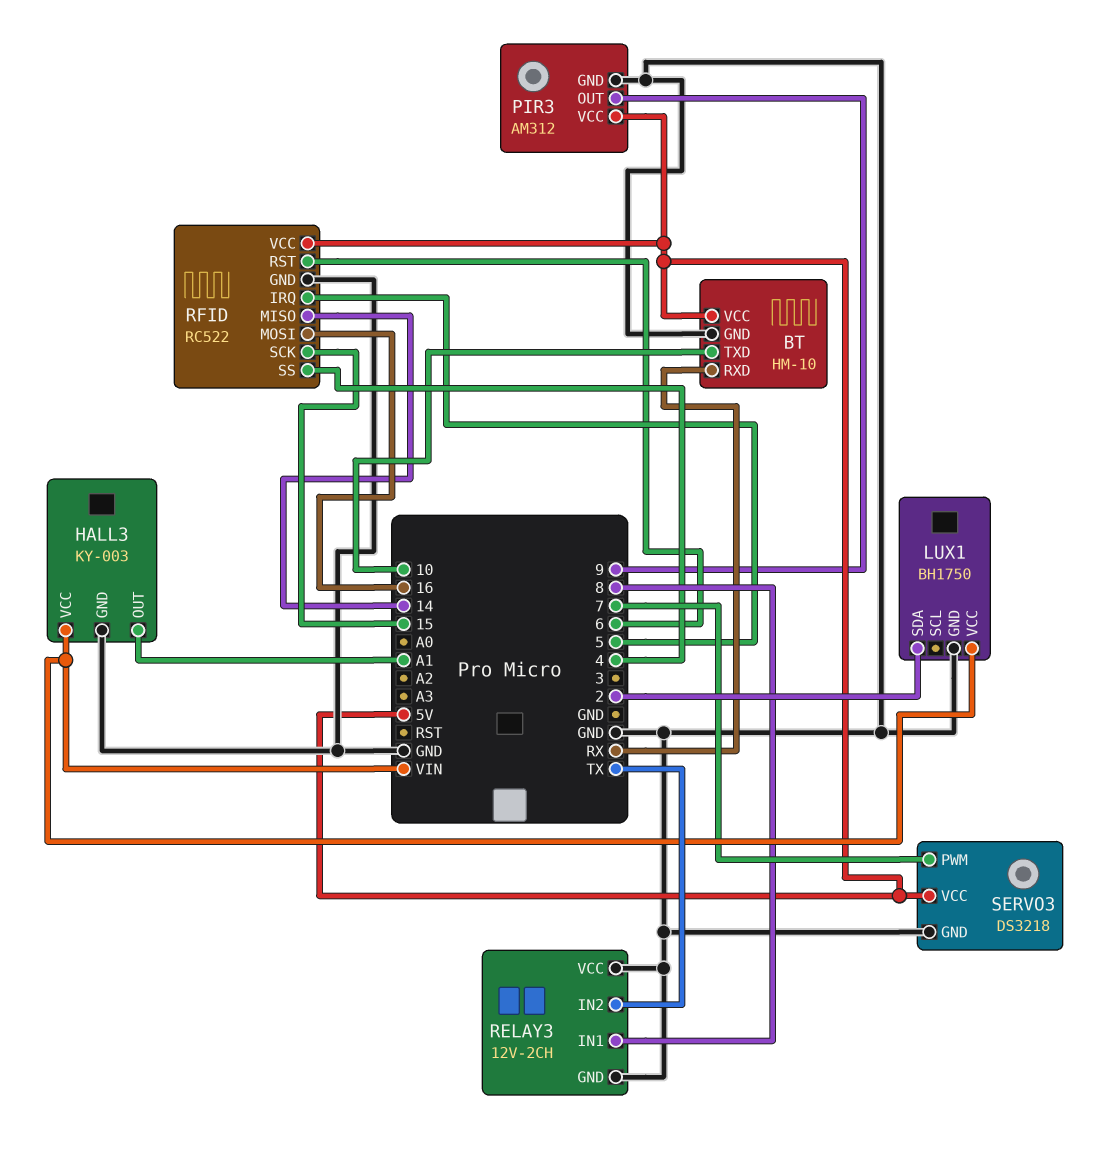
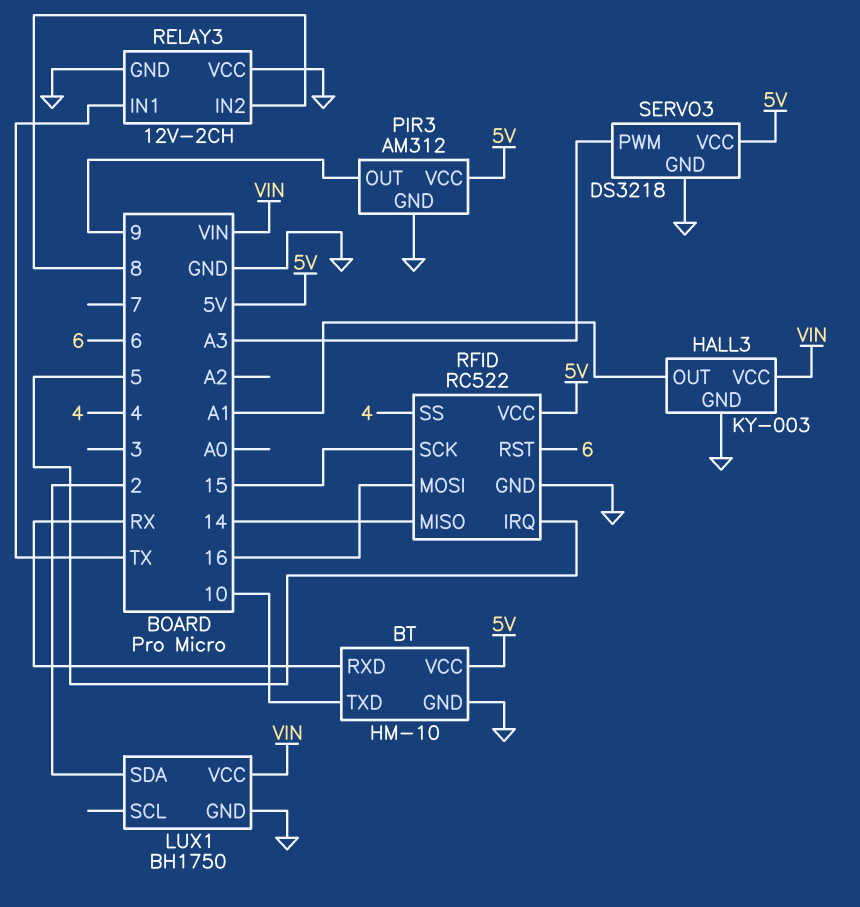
RELAY3 pin IN1: 8 -> TX
RELAY3 pin IN2: TX -> 8
SERVO3 pin PWM: 7 -> A3

